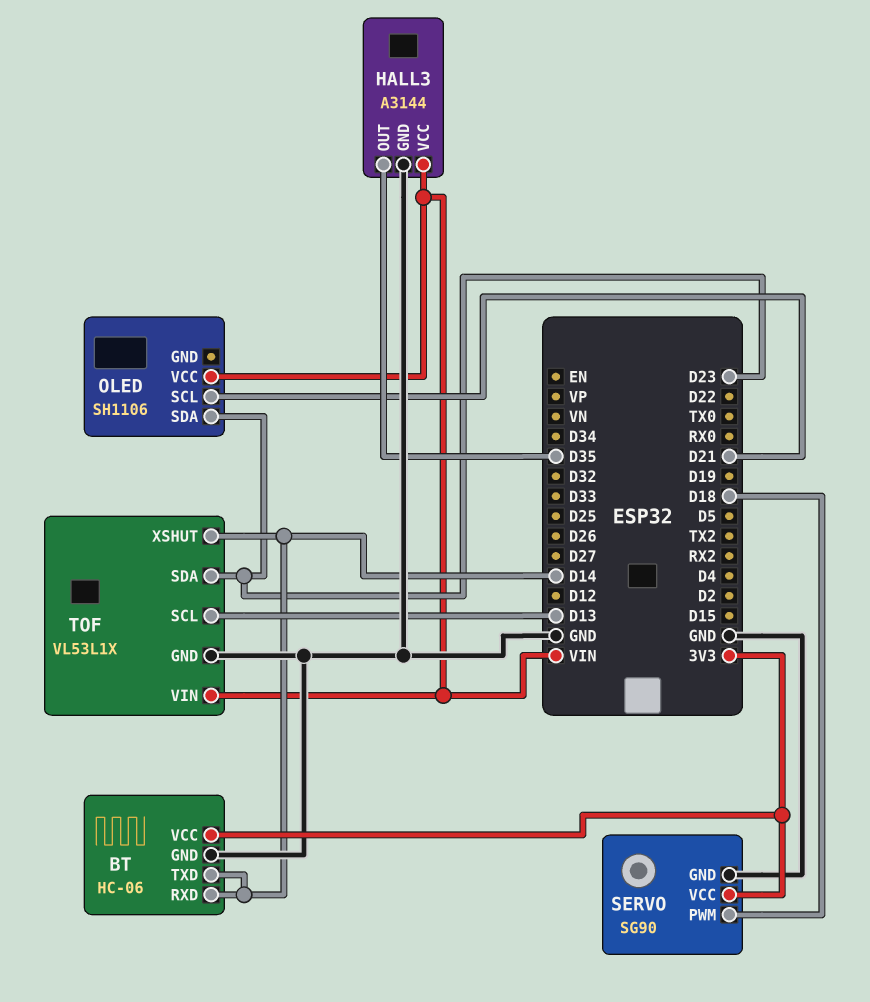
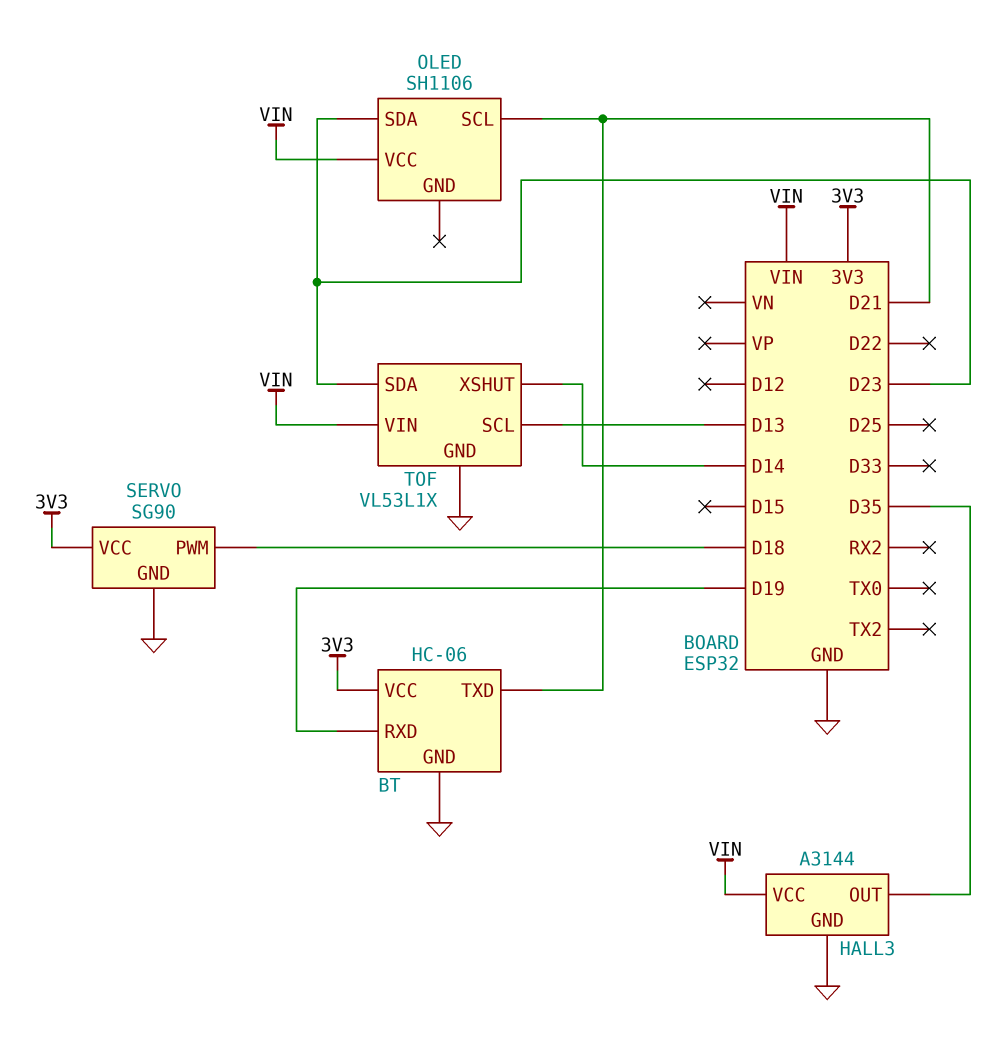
BT pin RXD: D14 -> D19
BT pin TXD: D14 -> D21

